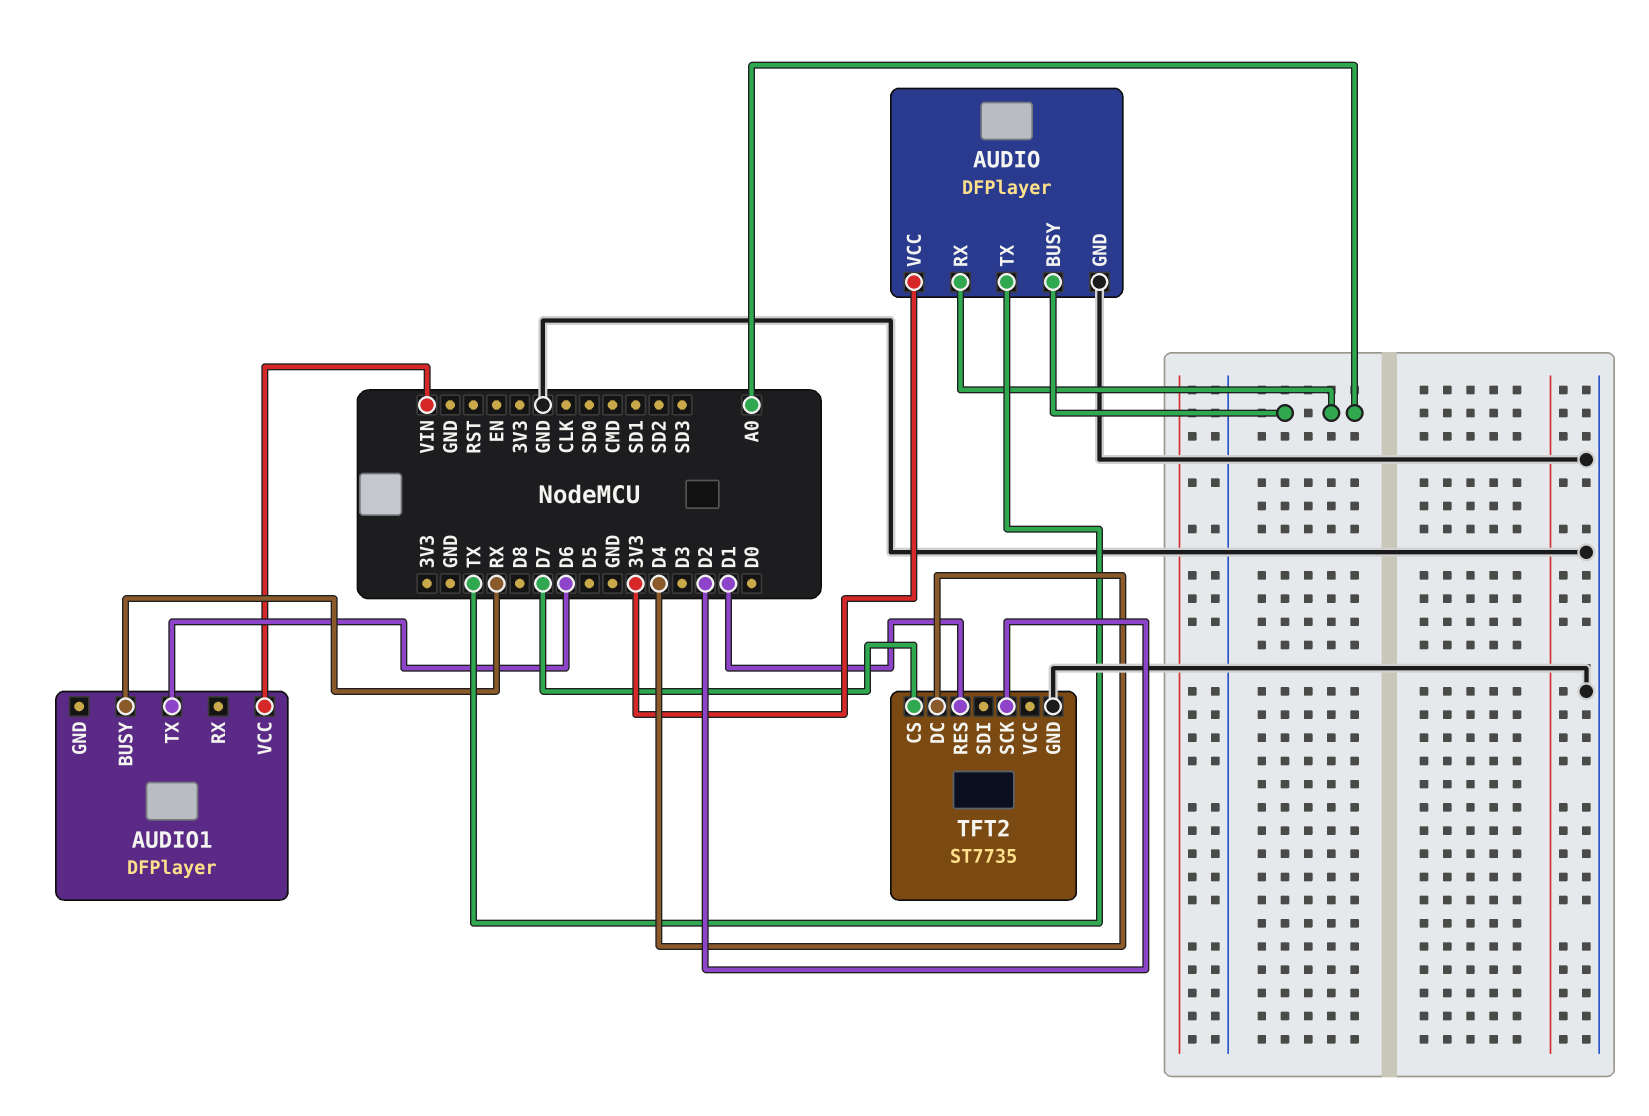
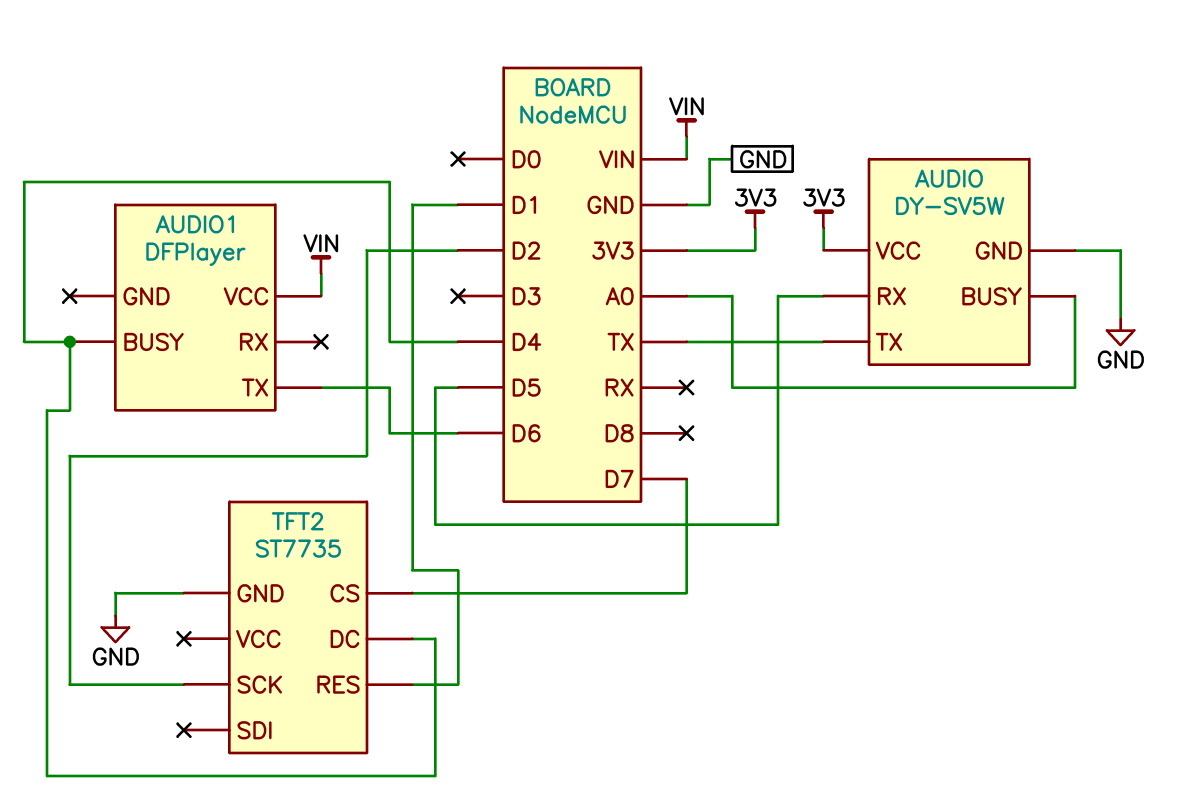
AUDIO: DFPlayer -> DY-SV5W
AUDIO pin RX: A0 -> D5
AUDIO1 pin BUSY: RX -> D4

